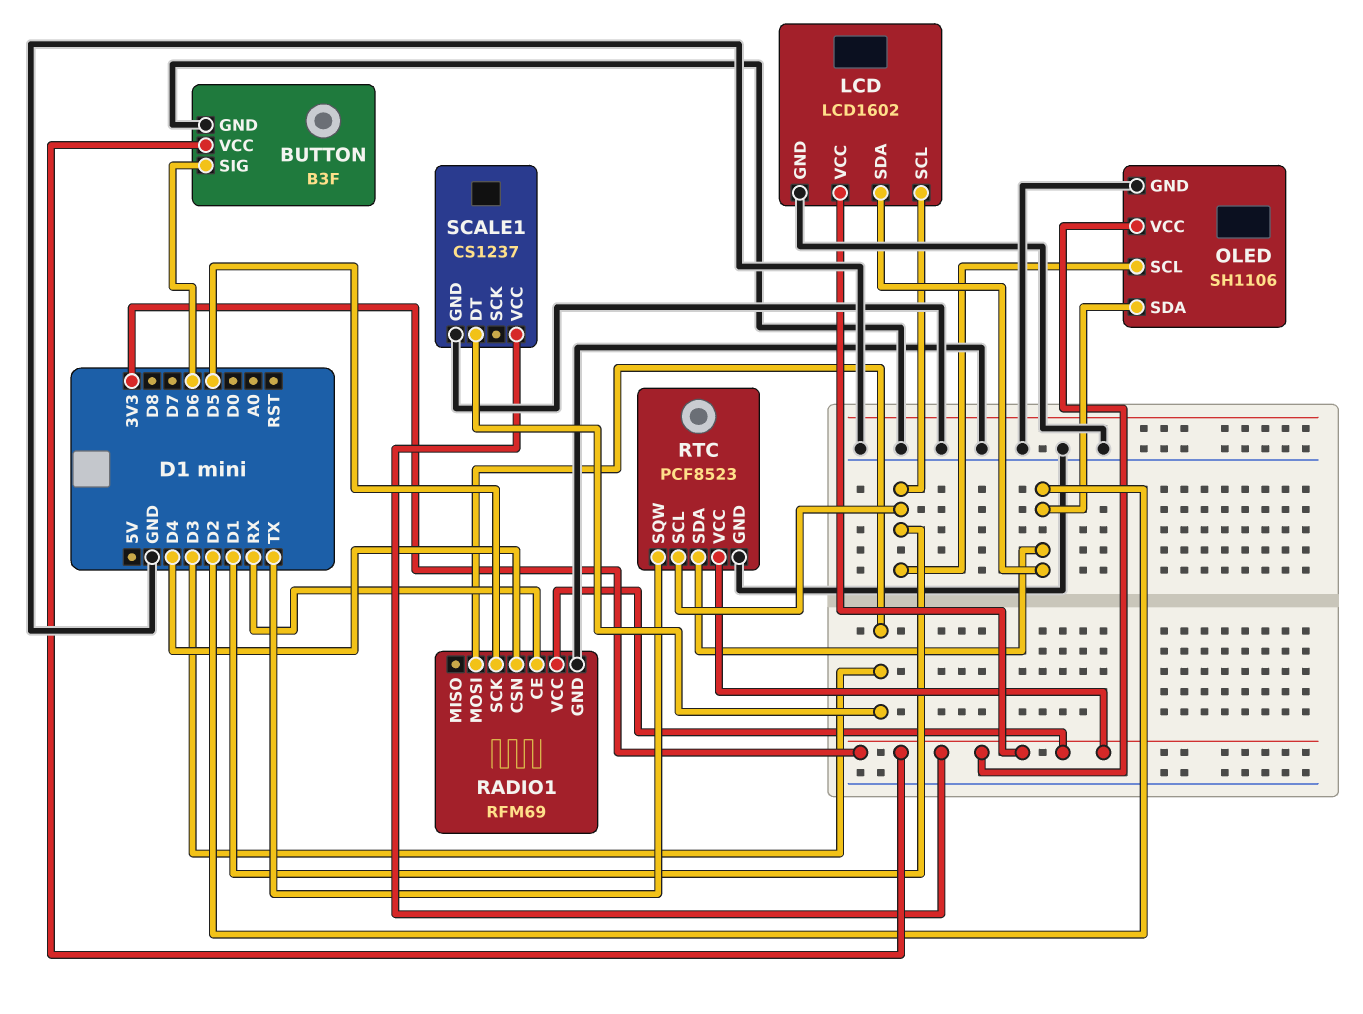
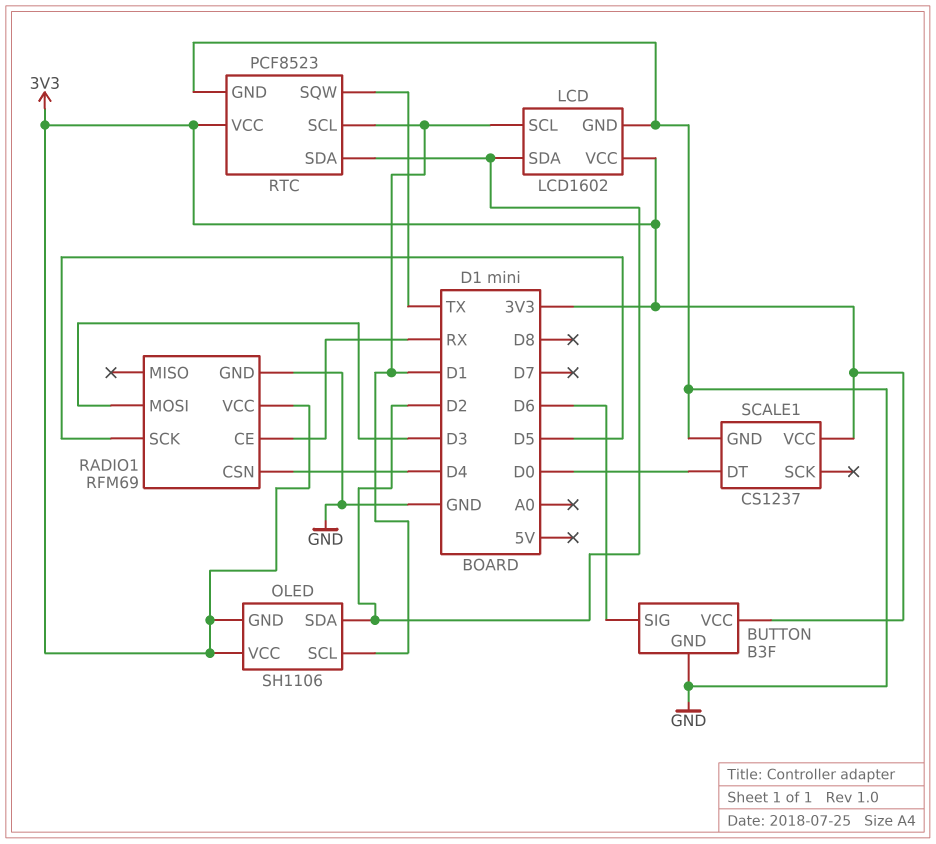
OLED pin GND: GND -> 3V3
SCALE1 pin DT: D3 -> D0

